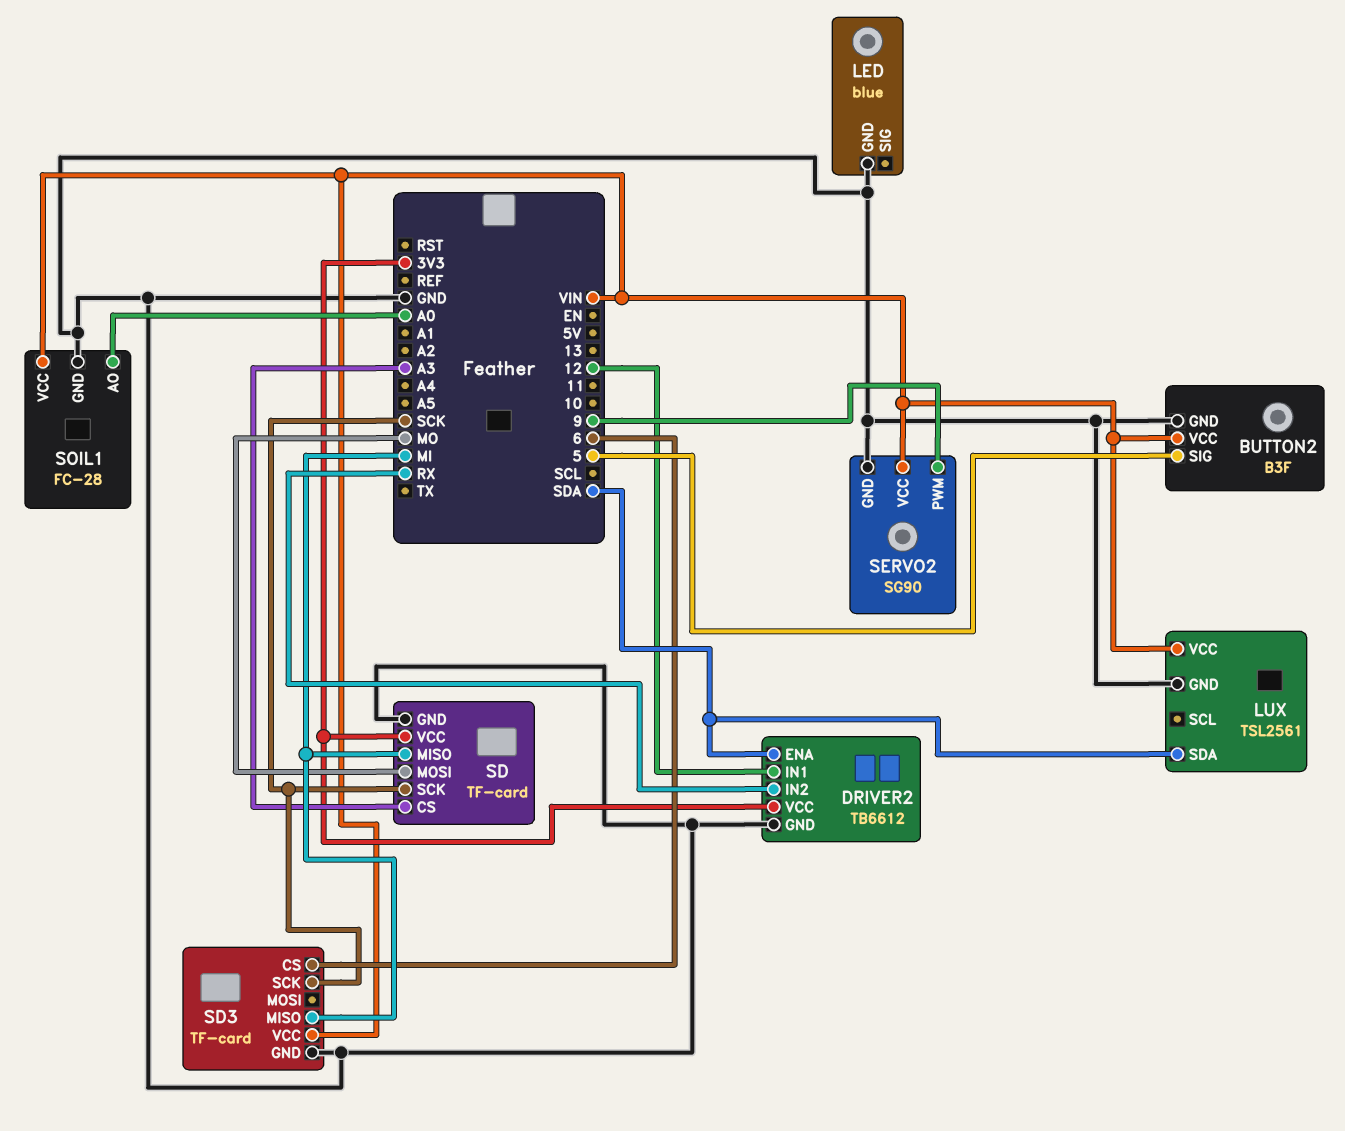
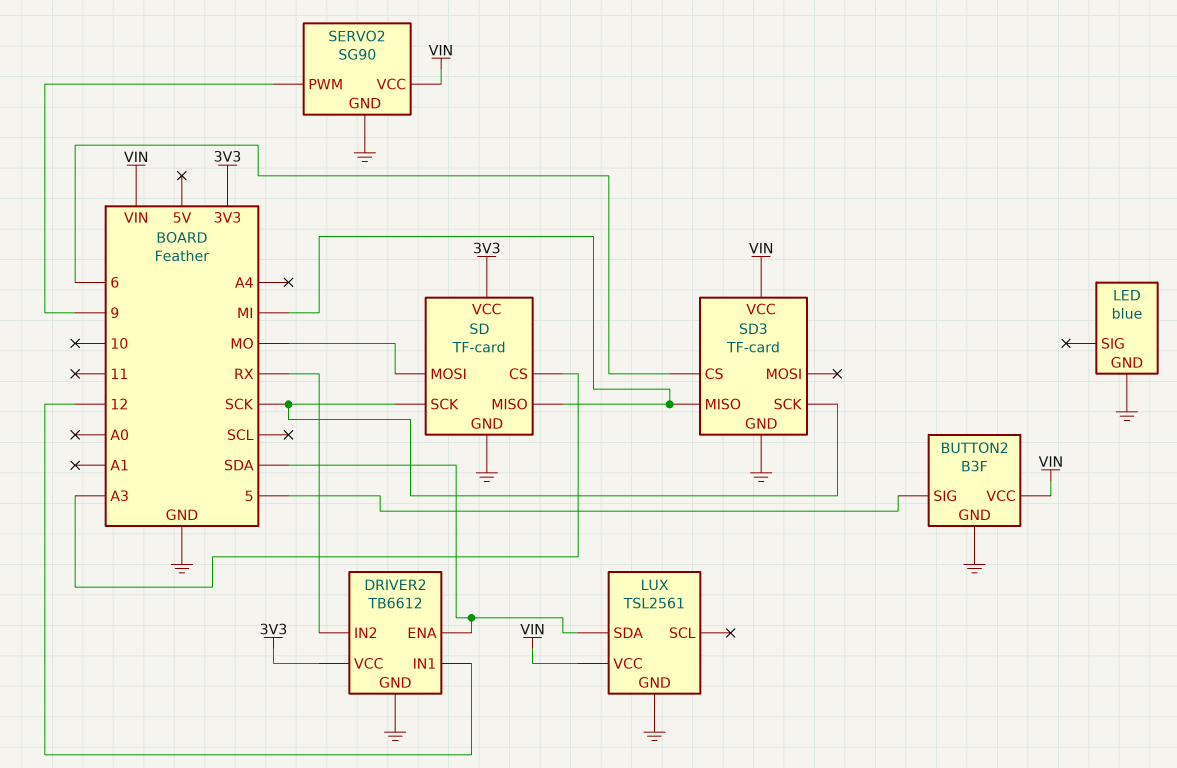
SOIL1: FC-28 -> none
SOIL1 pin AO: A0 -> none
SOIL1 pin GND: GND -> none
SOIL1 pin VCC: VIN -> none

